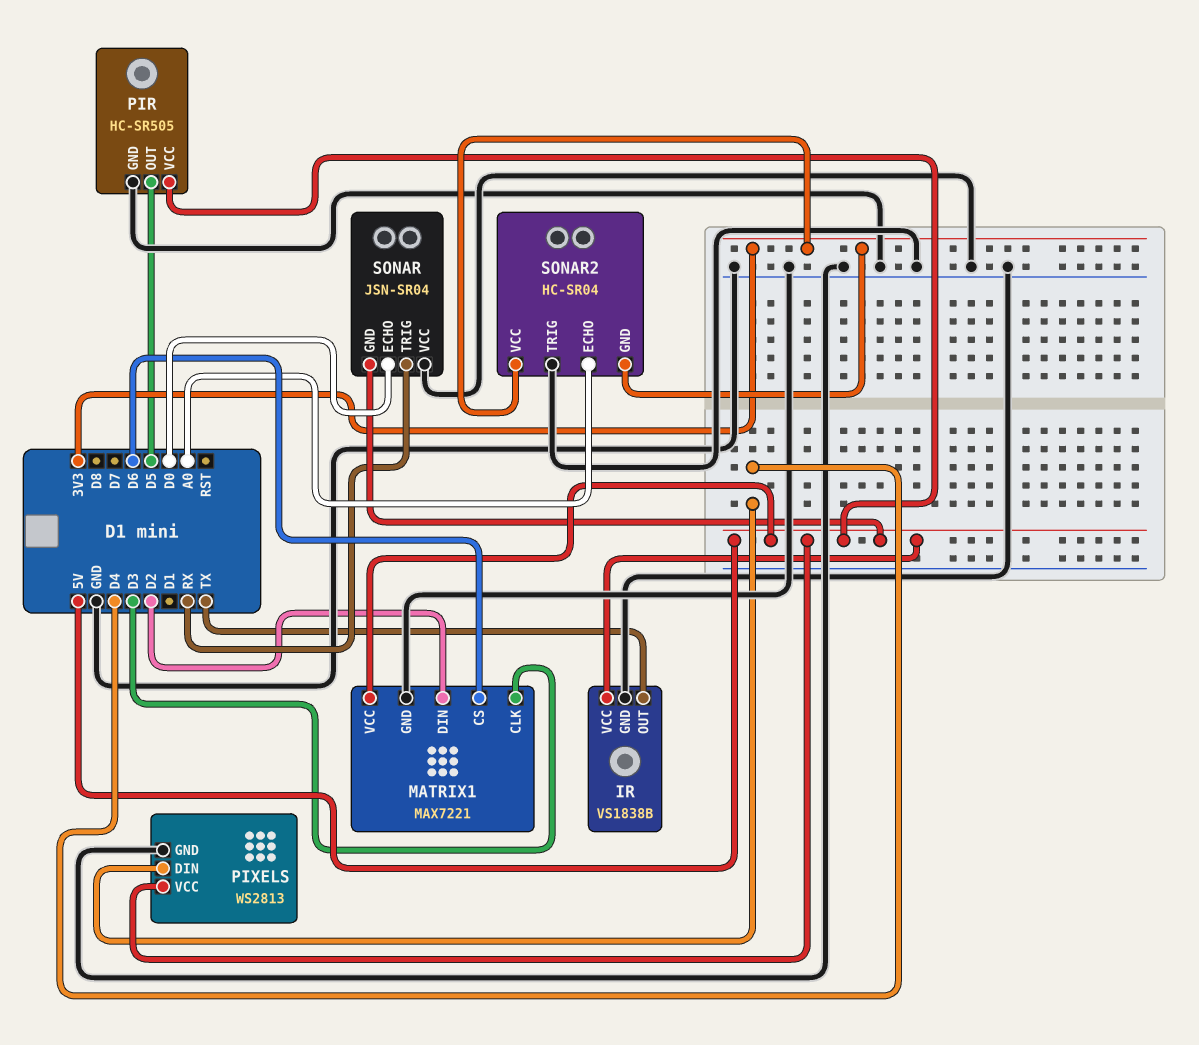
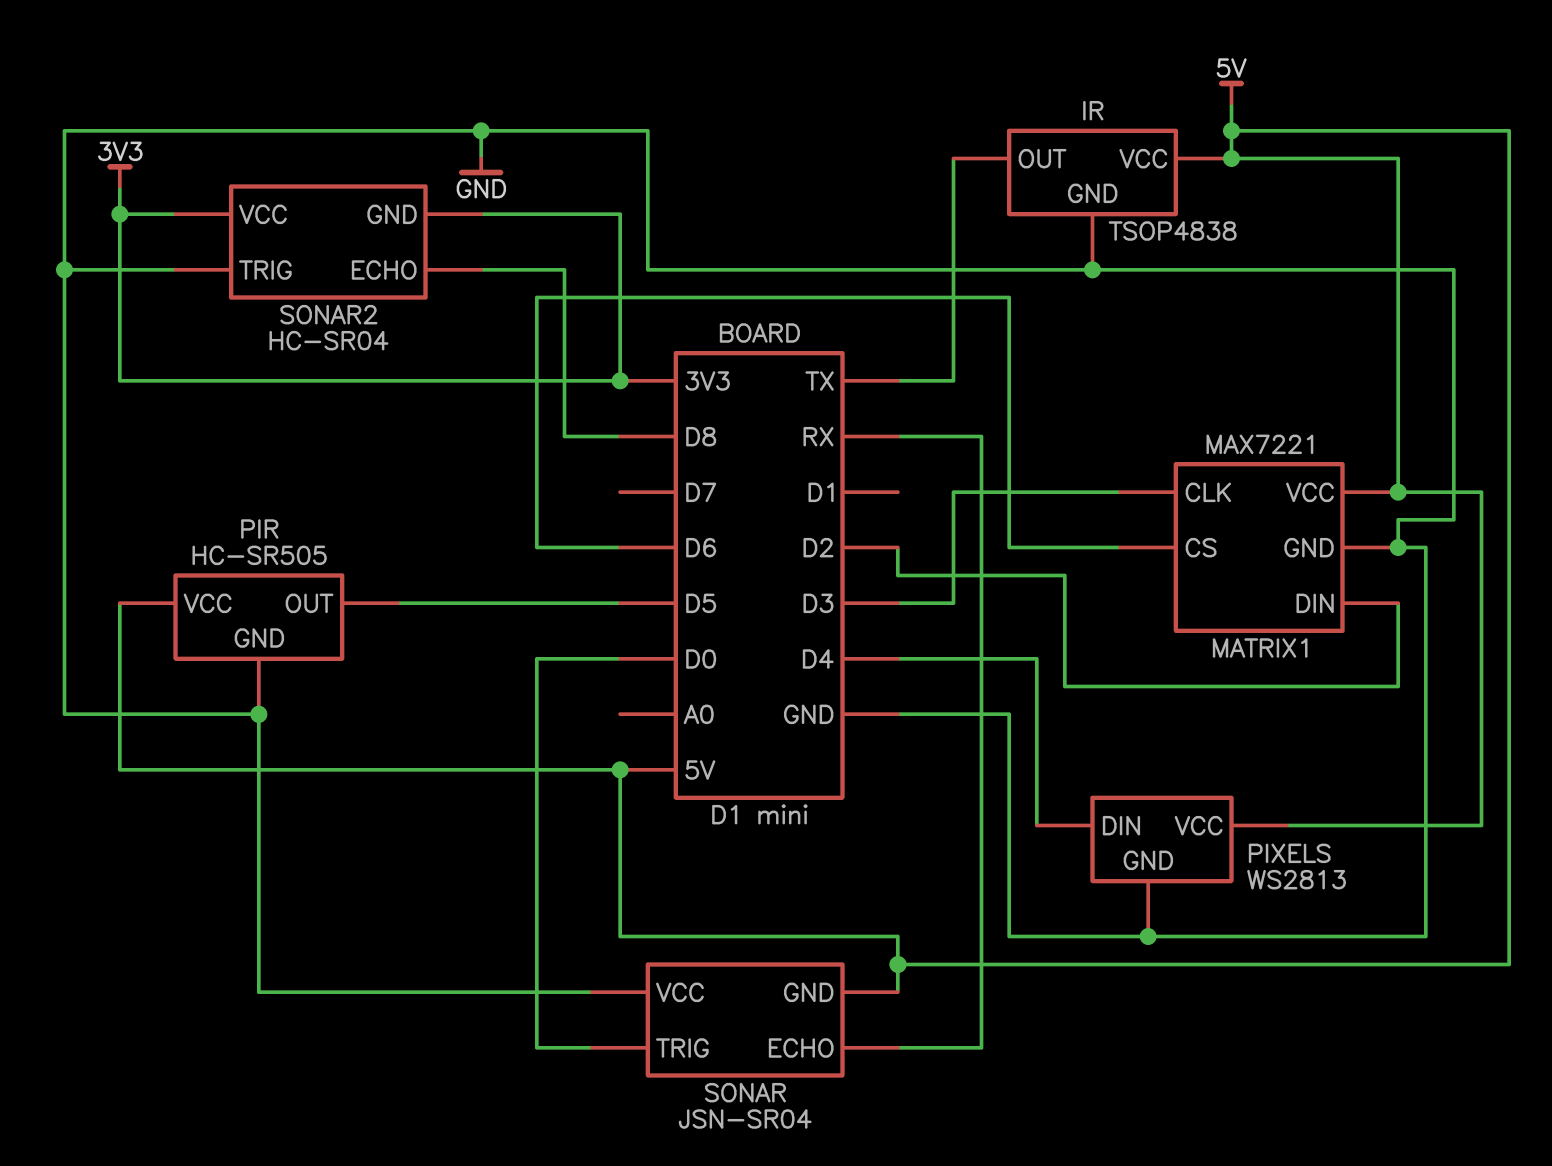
IR: VS1838B -> TSOP4838
SONAR pin ECHO: D0 -> RX
SONAR pin TRIG: RX -> D0
SONAR2 pin ECHO: A0 -> D8

